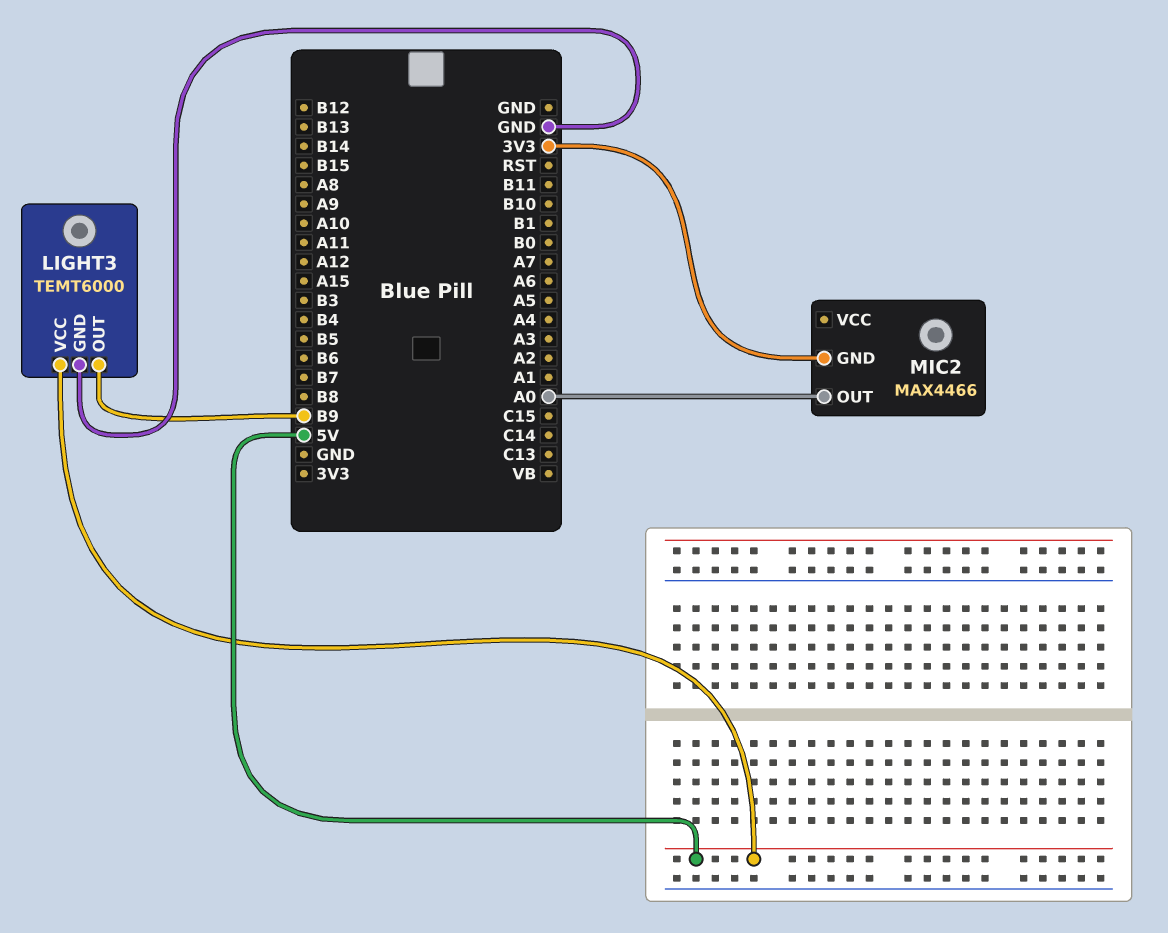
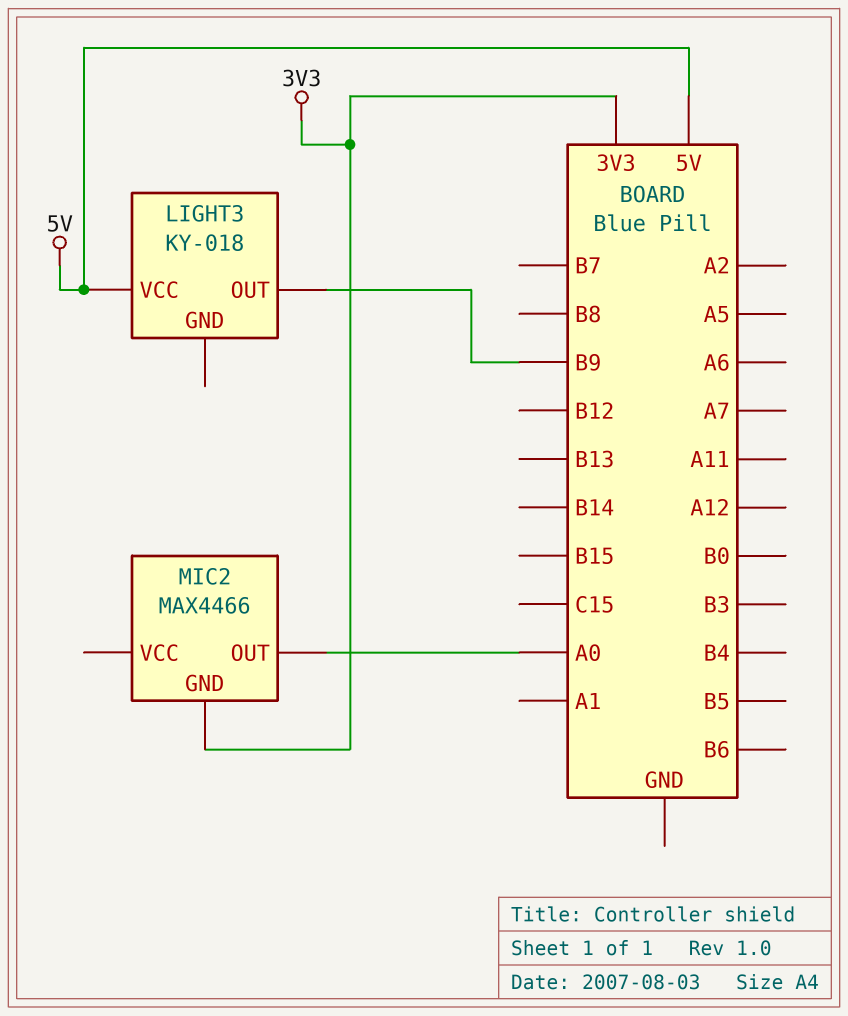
LIGHT3: TEMT6000 -> KY-018
LIGHT3 pin GND: GND -> none

